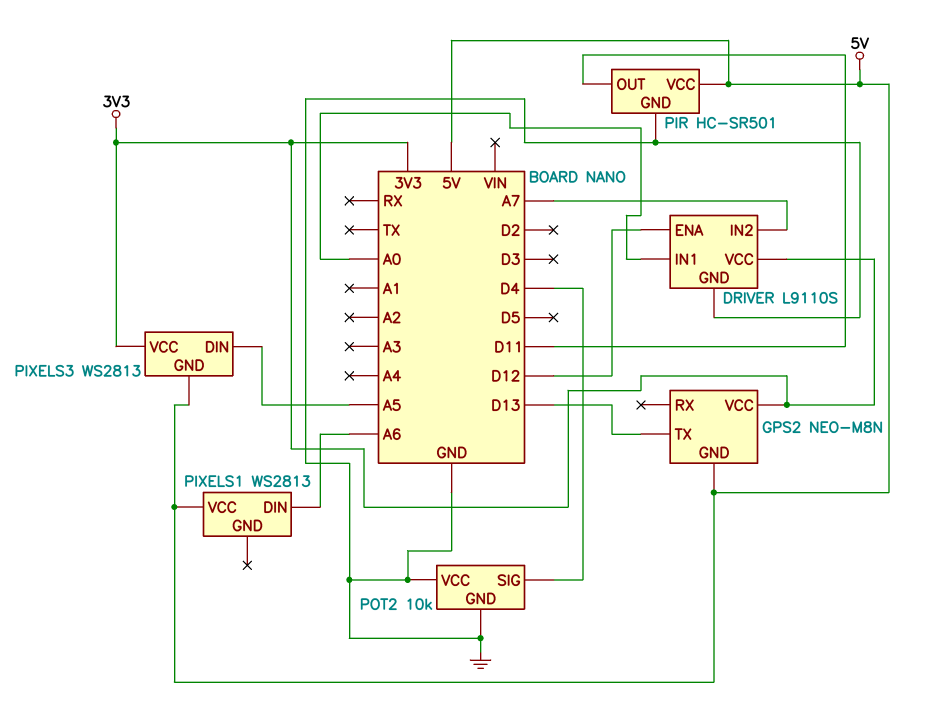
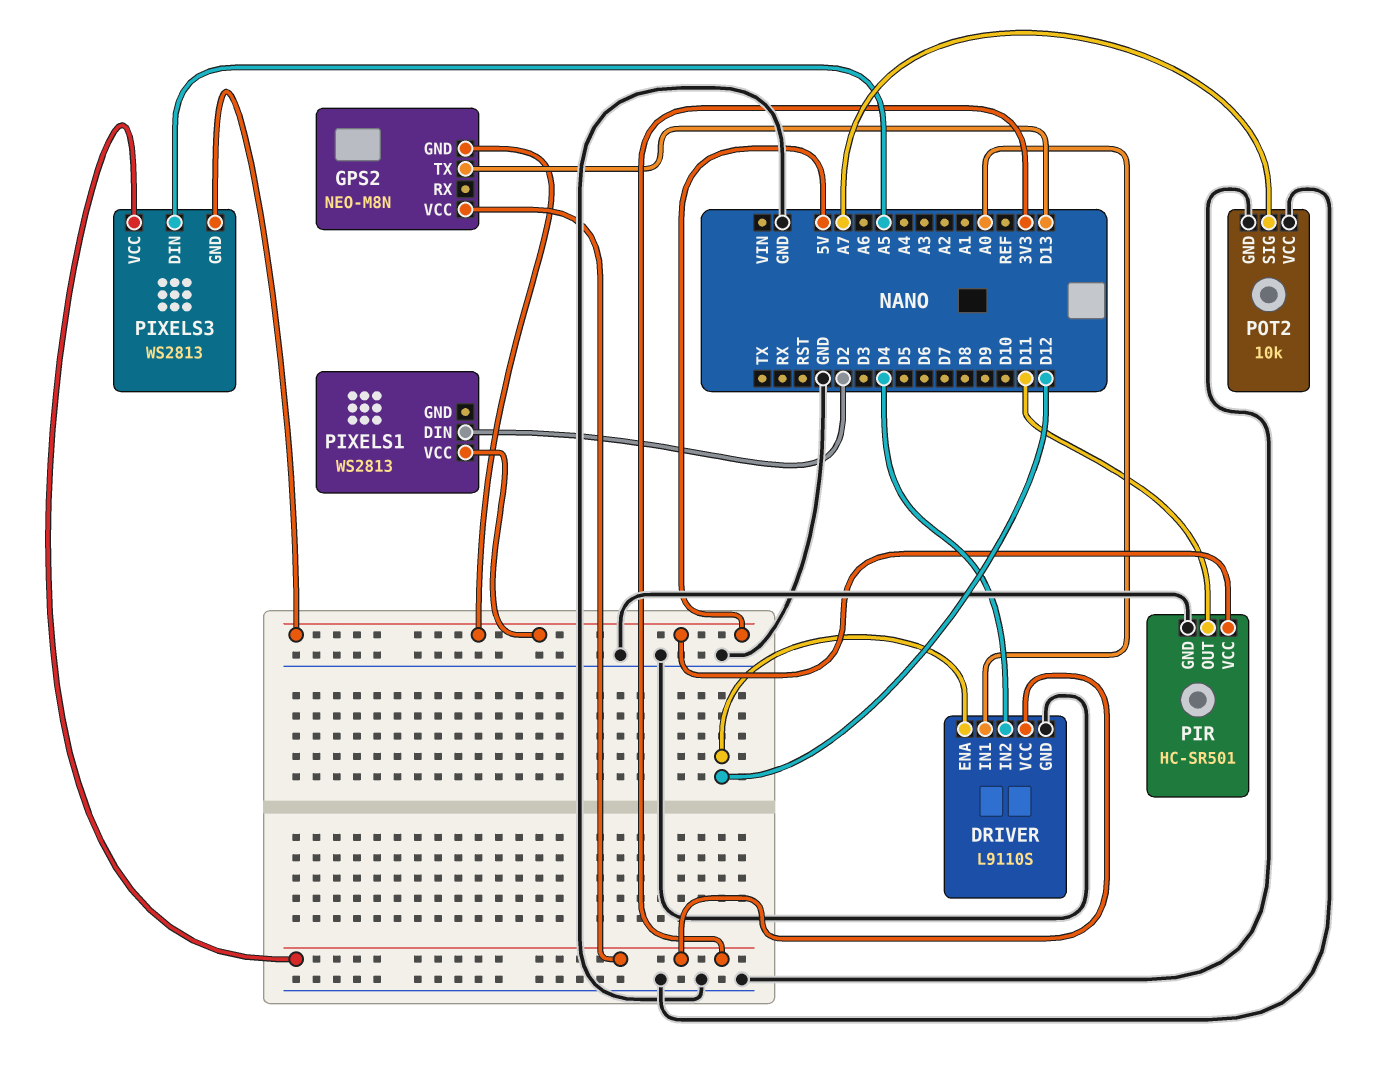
DRIVER pin IN2: A7 -> D4
PIXELS1 pin DIN: A6 -> D2
POT2 pin SIG: D4 -> A7

